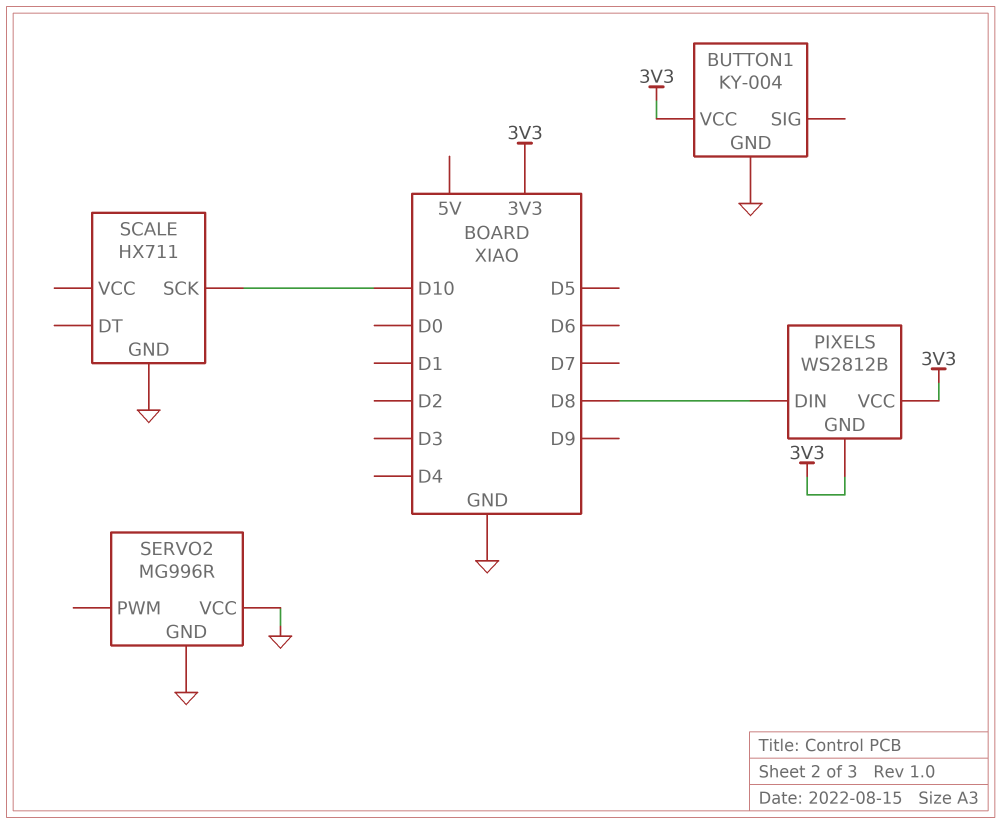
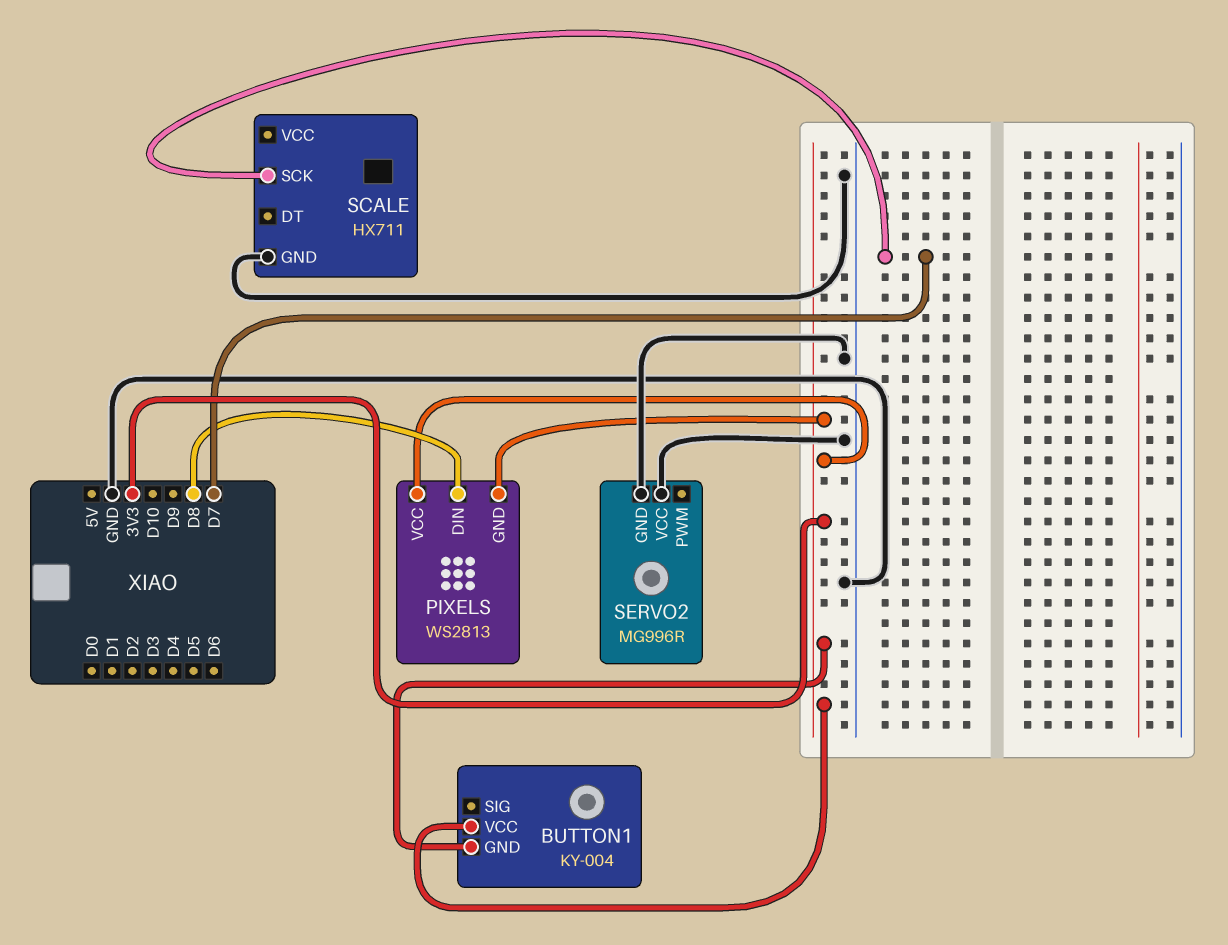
BUTTON1 pin GND: GND -> 3V3
PIXELS: WS2812B -> WS2813
SCALE pin SCK: D10 -> D7

